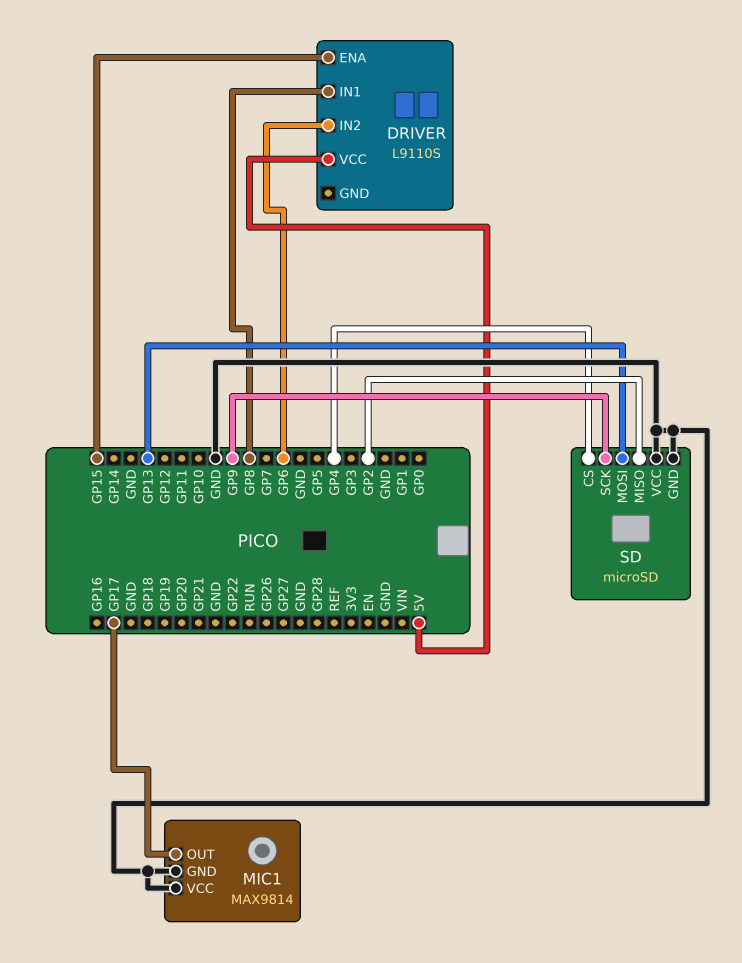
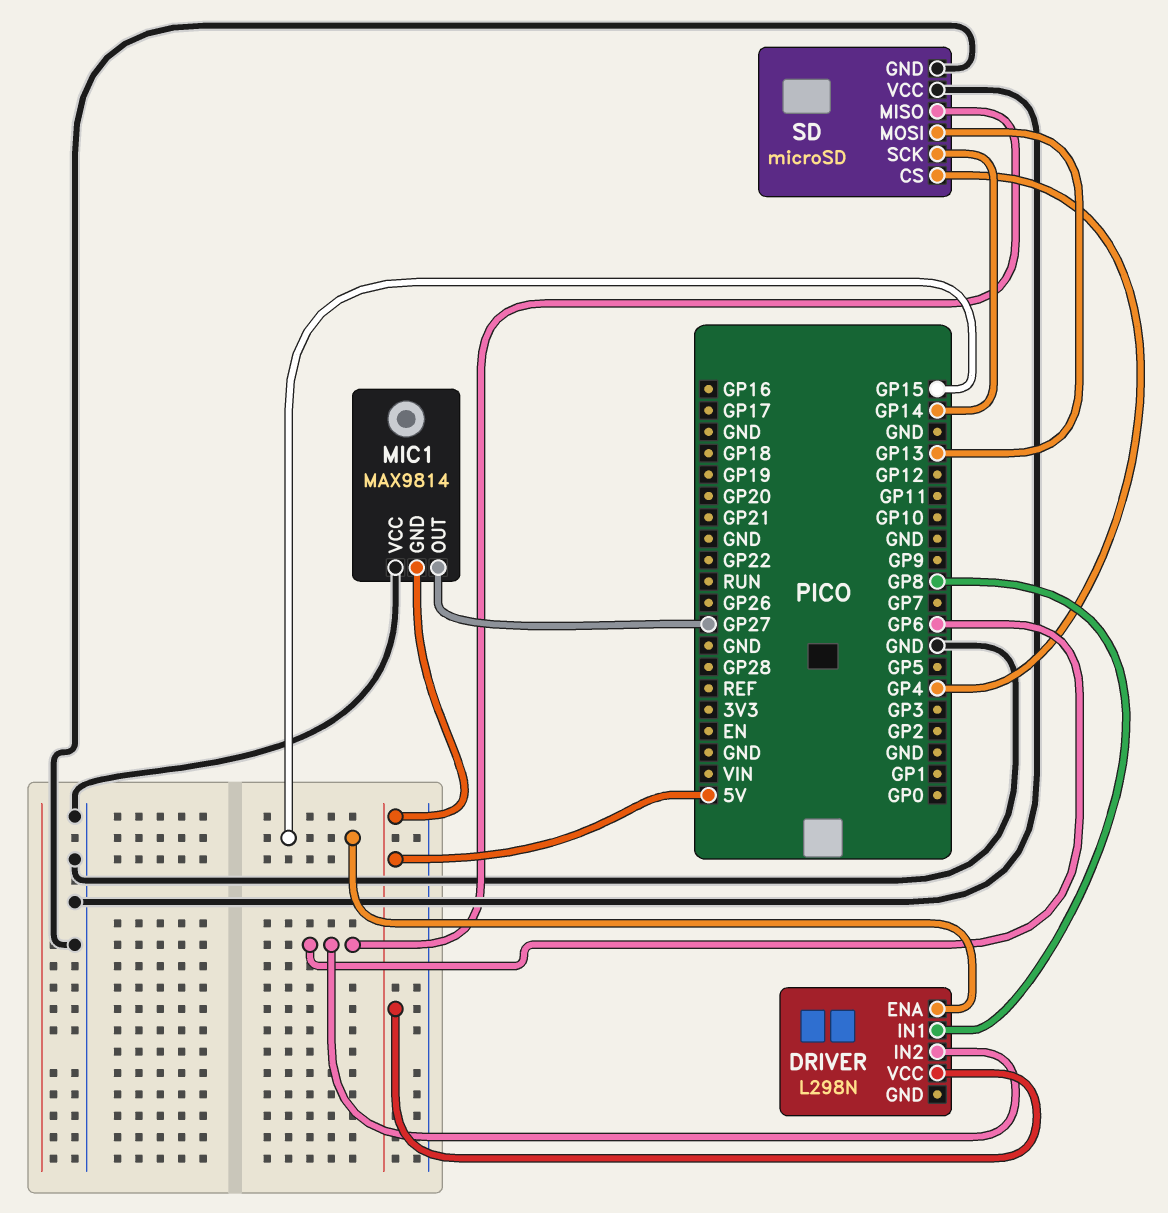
DRIVER: L9110S -> L298N
MIC1 pin GND: GND -> 5V
MIC1 pin OUT: GP17 -> GP27
SD pin MISO: GP2 -> GP6
SD pin SCK: GP9 -> GP14

